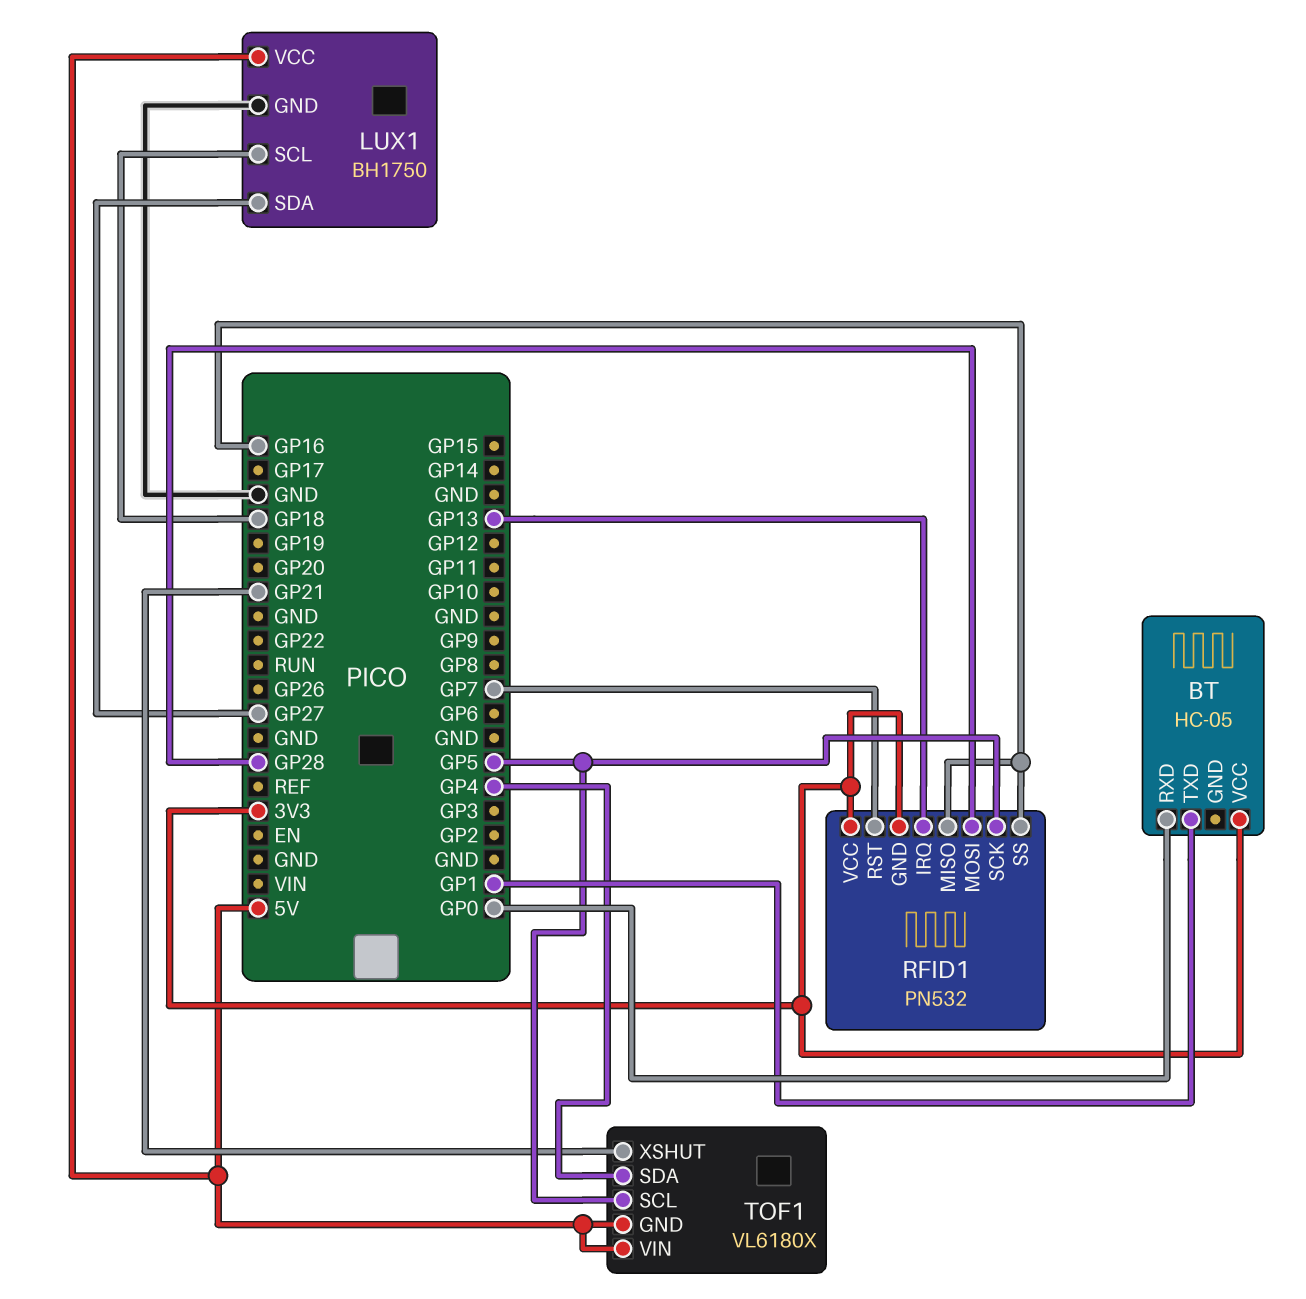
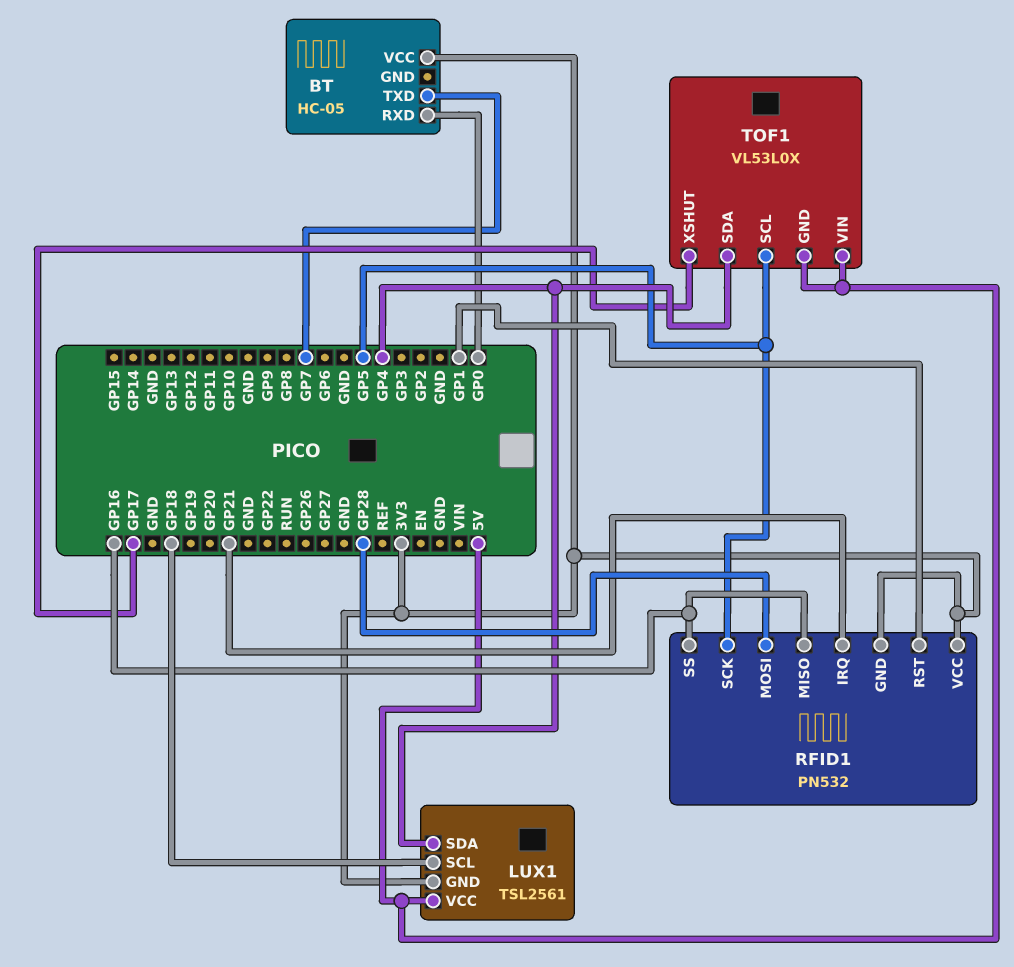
BT pin TXD: GP1 -> GP7
LUX1: BH1750 -> TSL2561
LUX1 pin GND: GND -> 3V3
LUX1 pin SDA: GP27 -> GP4
RFID1 pin IRQ: GP13 -> GP21
RFID1 pin RST: GP7 -> GP1
TOF1: VL6180X -> VL53L0X
TOF1 pin XSHUT: GP21 -> GP17

